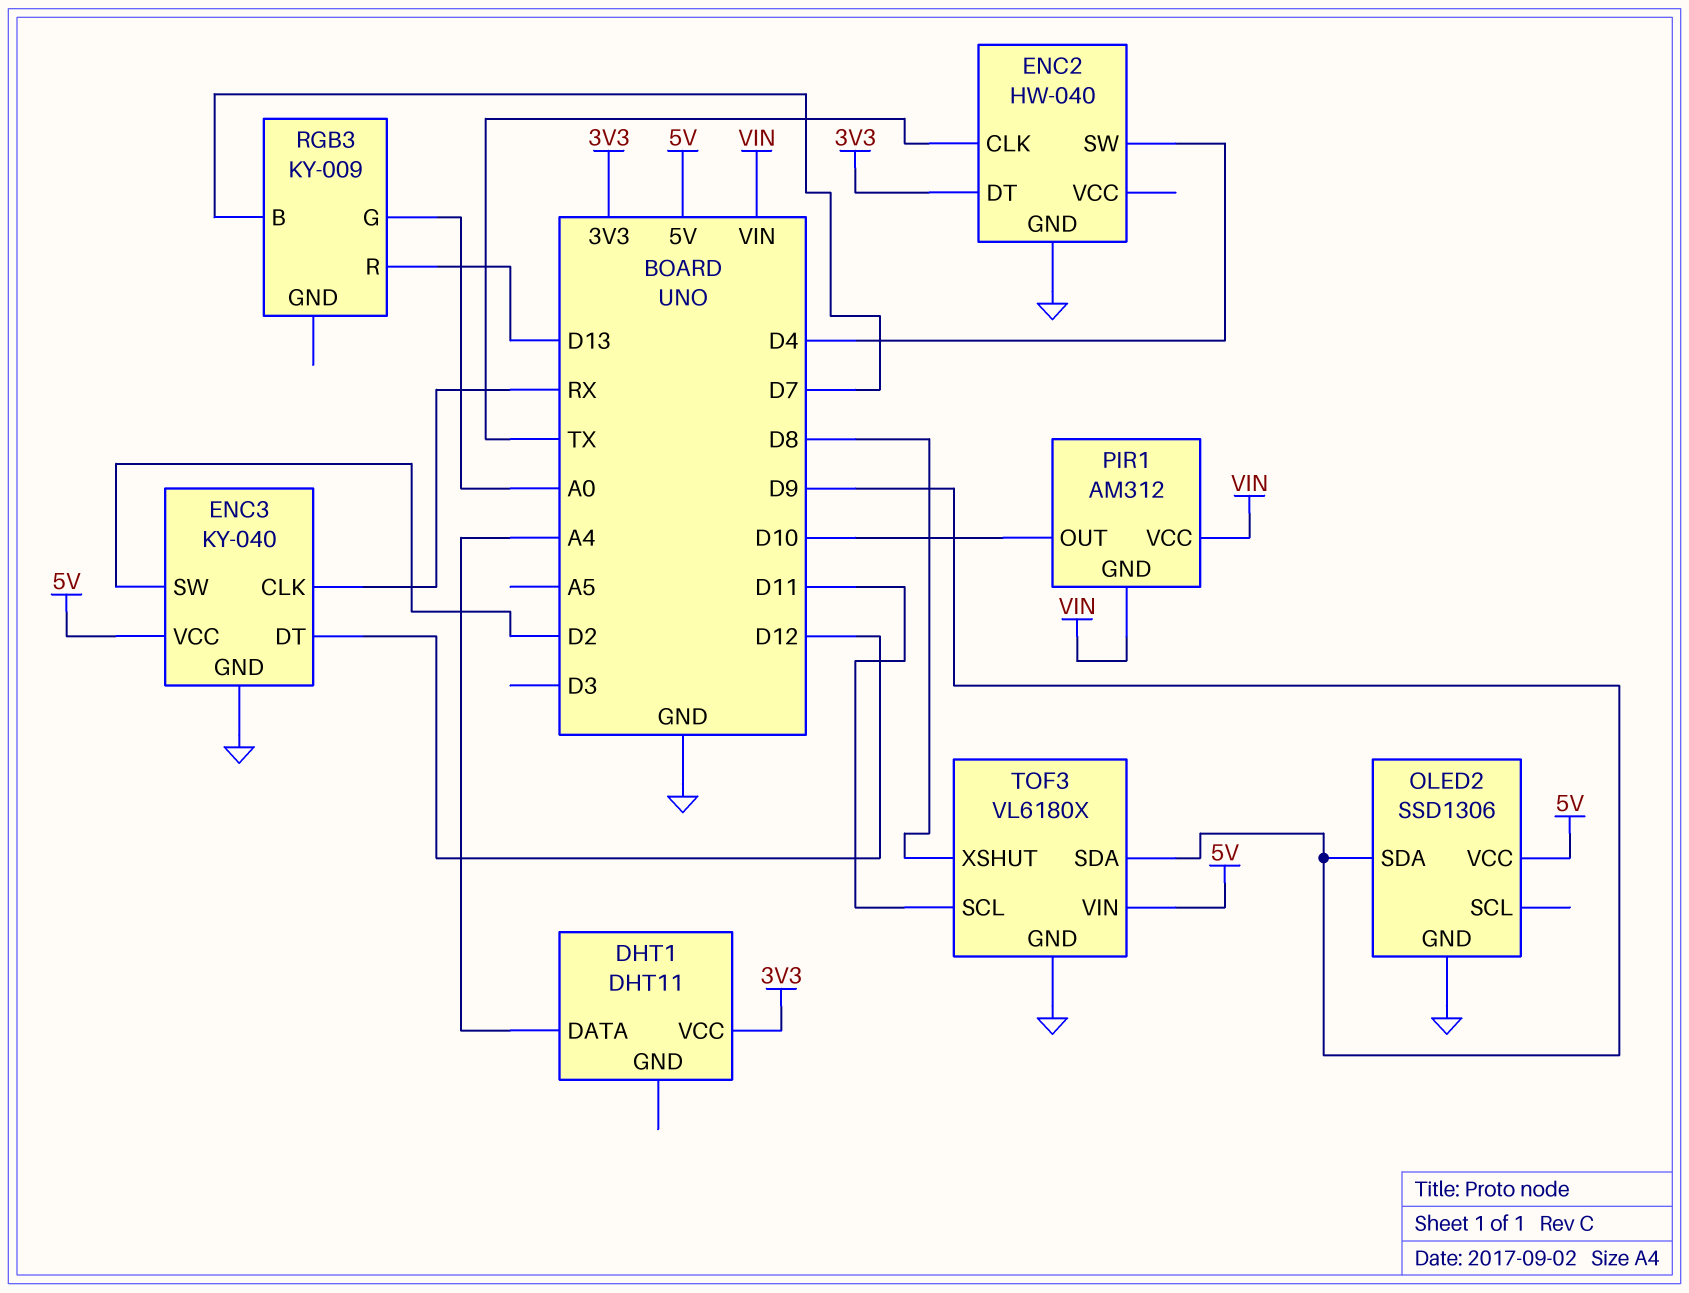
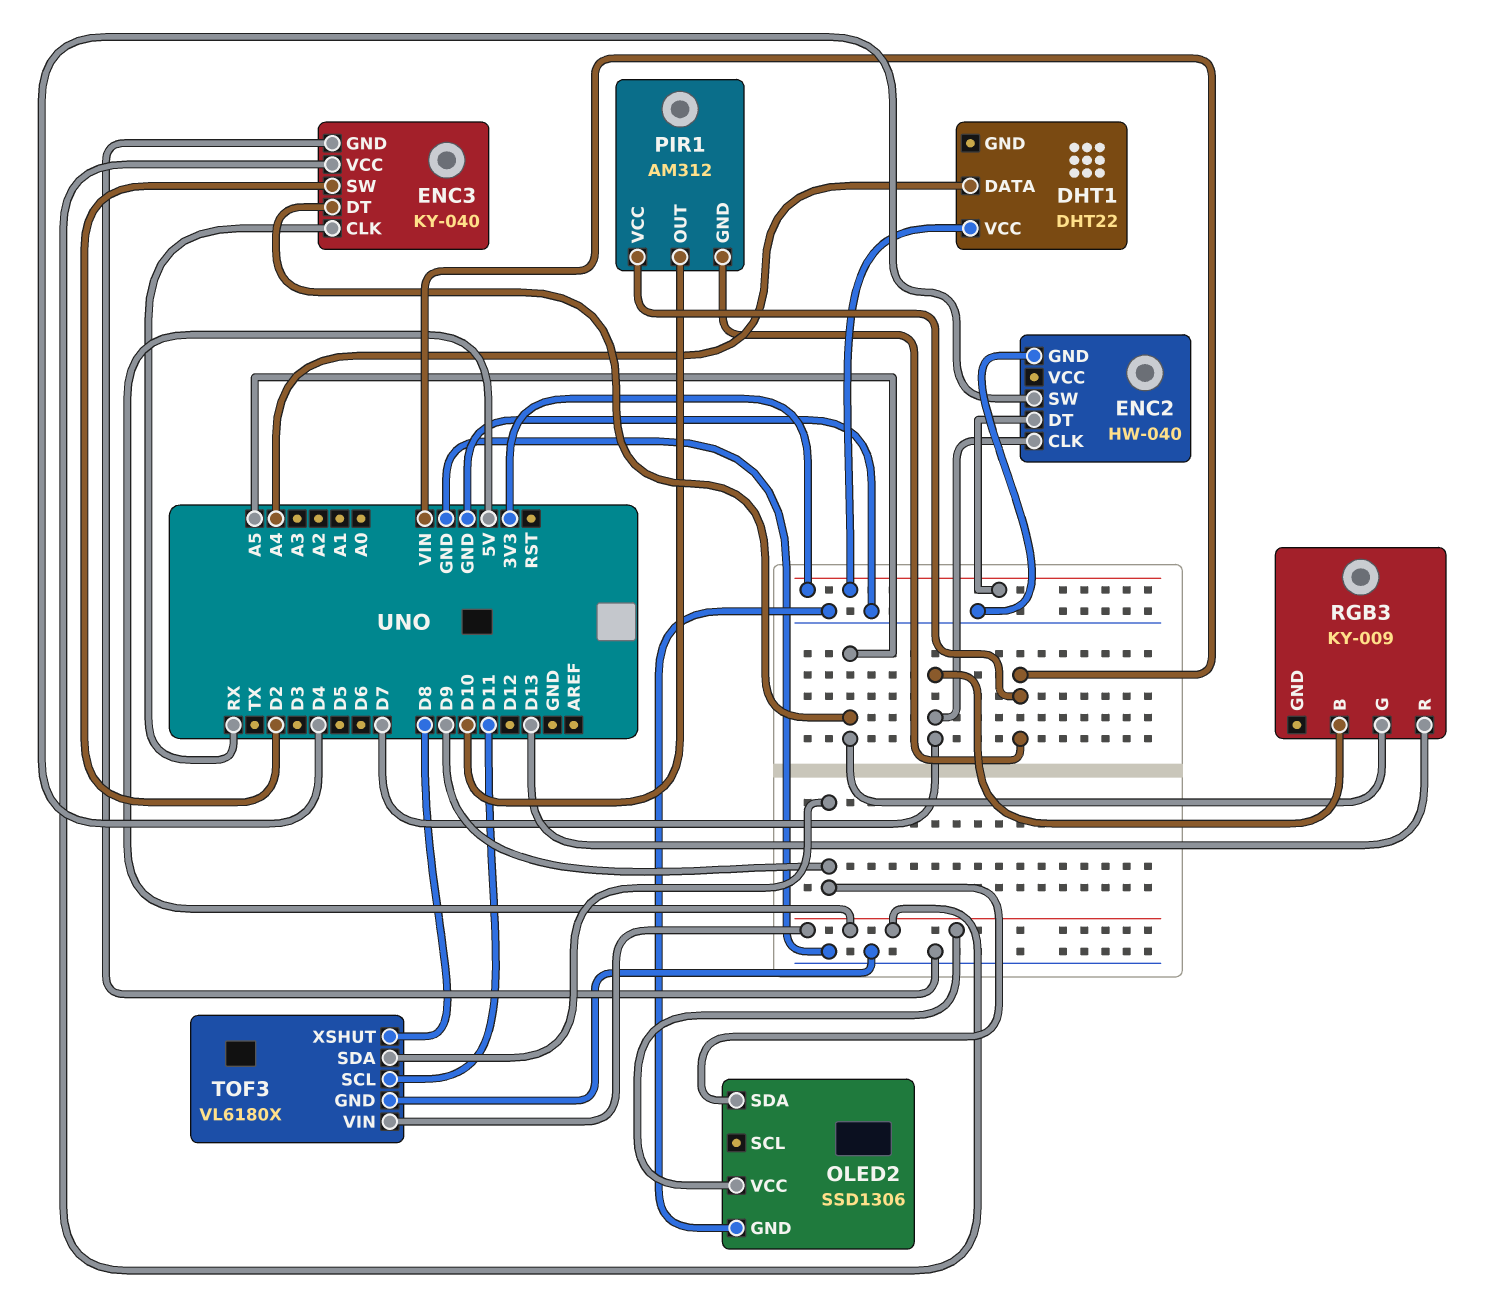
DHT1: DHT11 -> DHT22
ENC2 pin CLK: TX -> D7
ENC3 pin DT: D12 -> A5
RGB3 pin G: A0 -> A5

